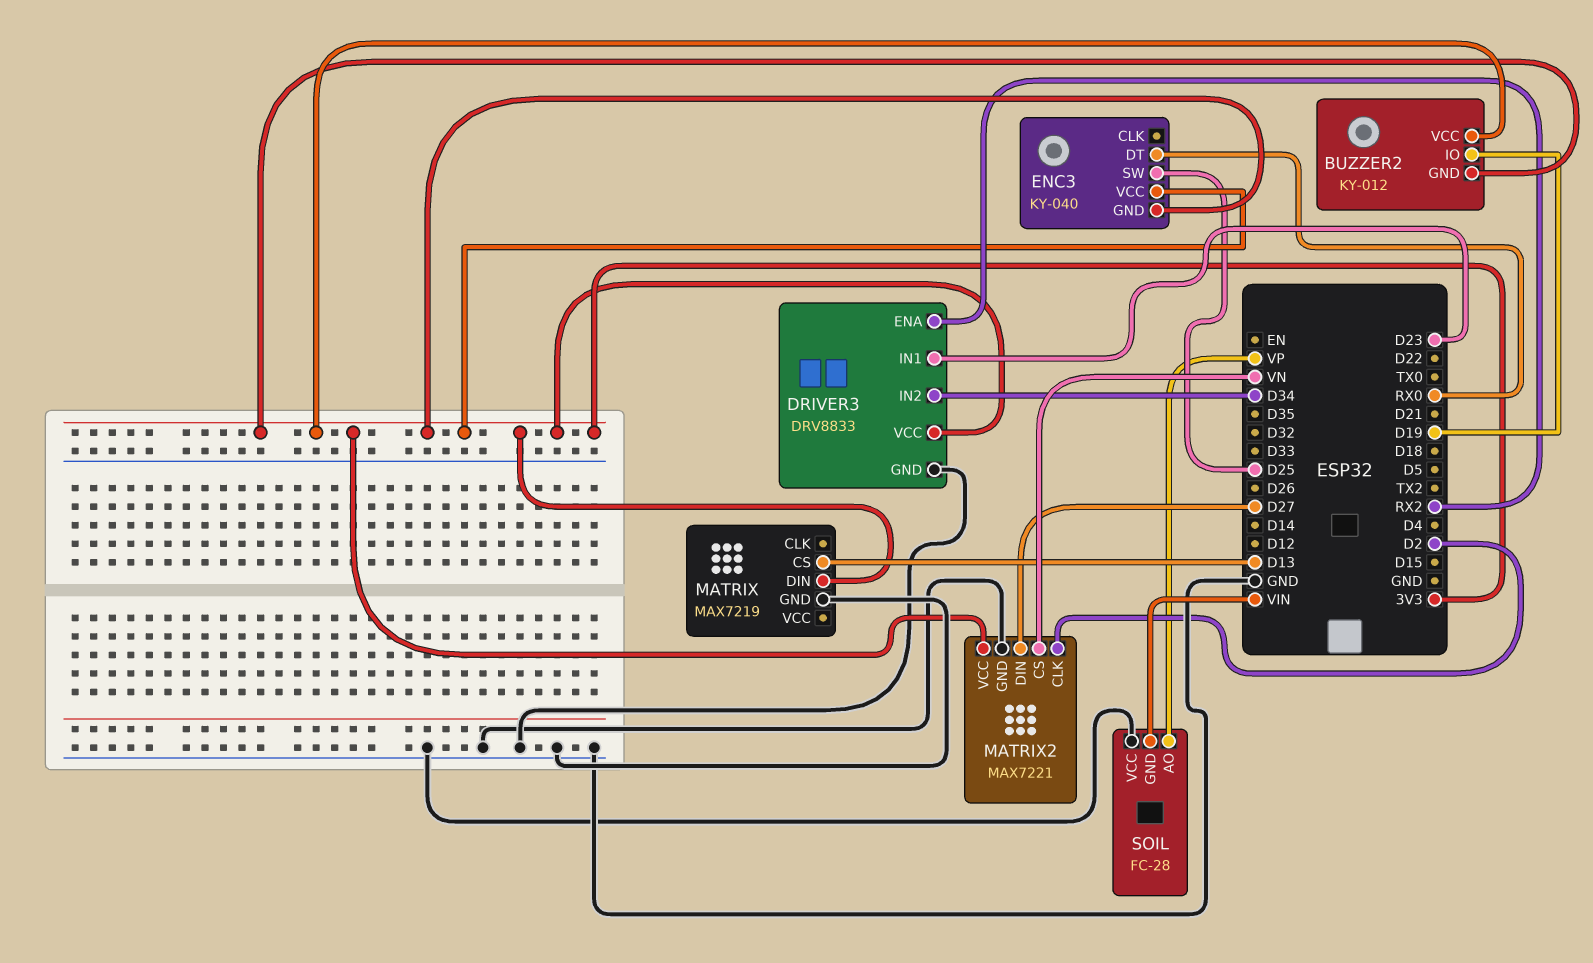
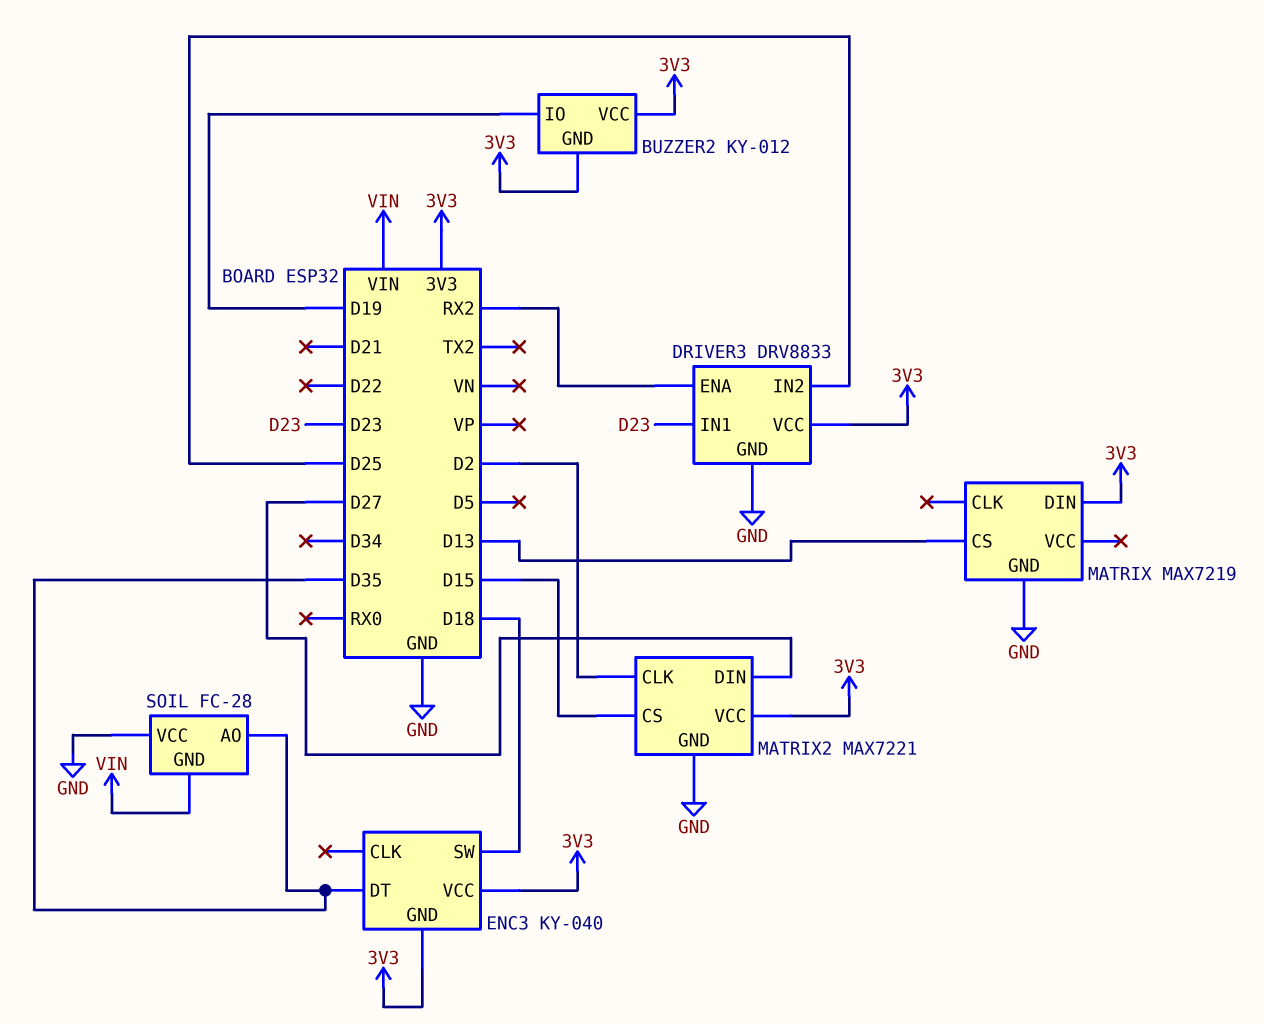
DRIVER3 pin IN2: D34 -> D25
ENC3 pin DT: RX0 -> D35
ENC3 pin SW: D25 -> D18
MATRIX2 pin CS: VN -> D15
SOIL pin AO: VP -> D35

